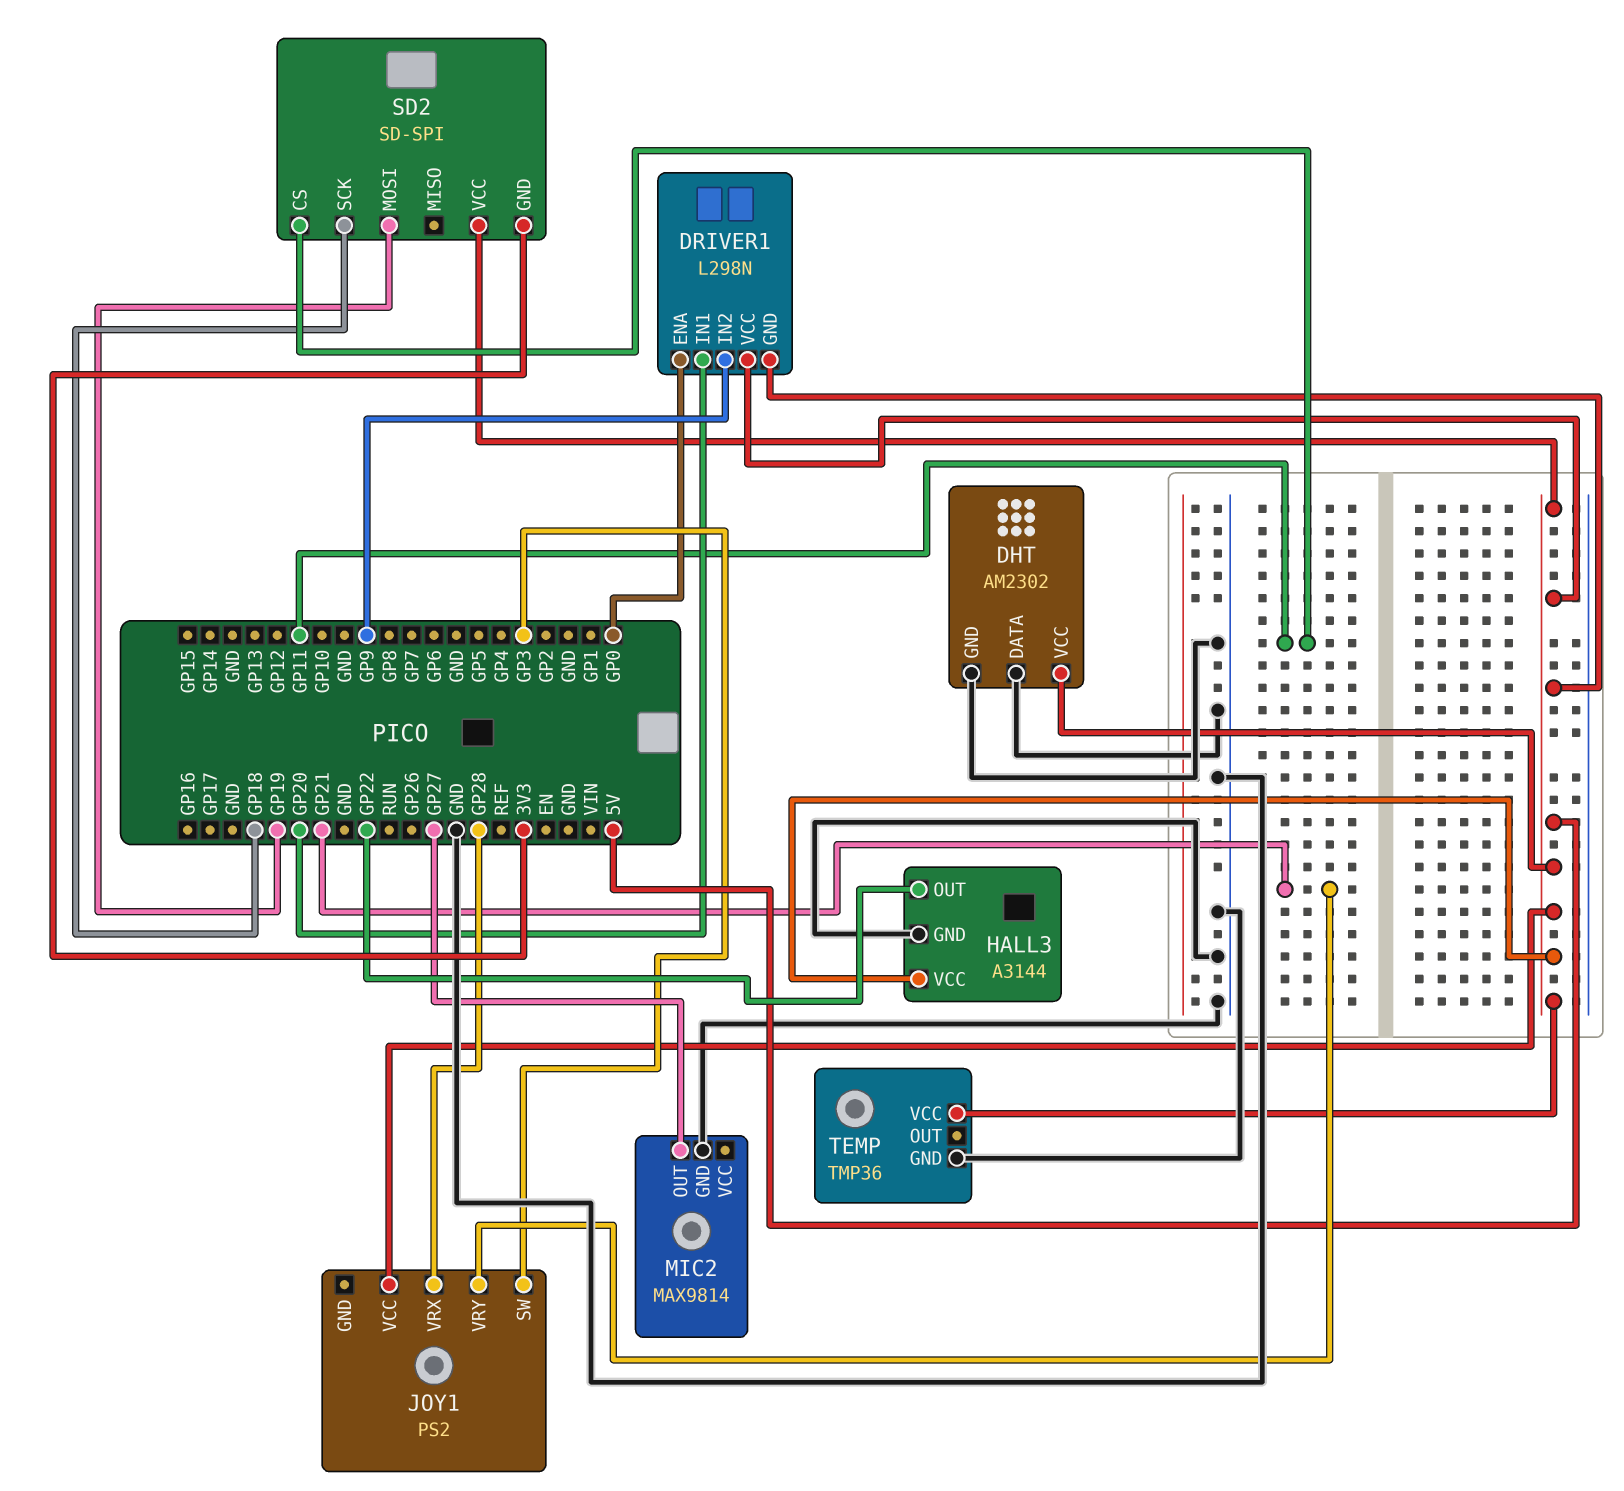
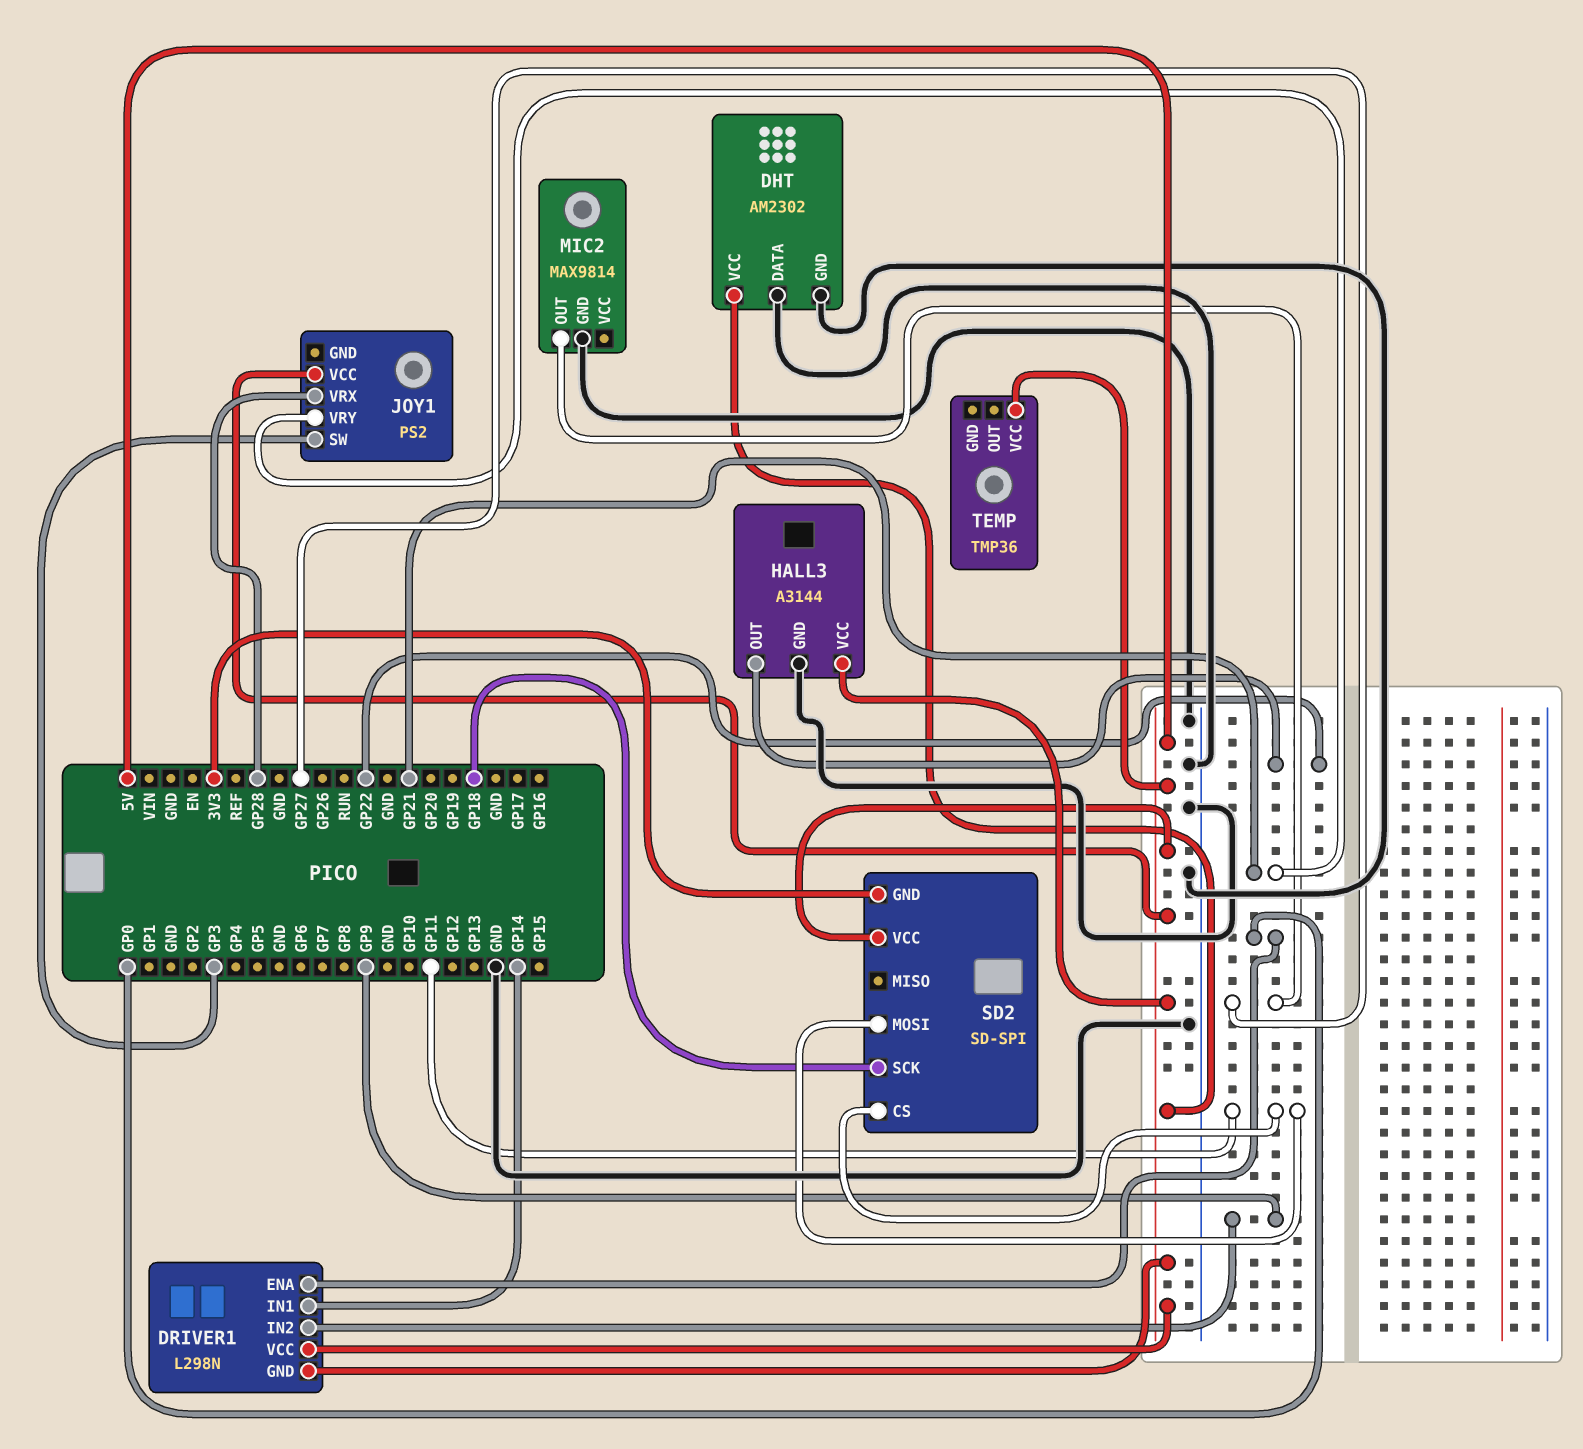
DRIVER1 pin IN1: GP20 -> GP14
SD2 pin MOSI: GP19 -> GP11
TEMP pin GND: GND -> none

